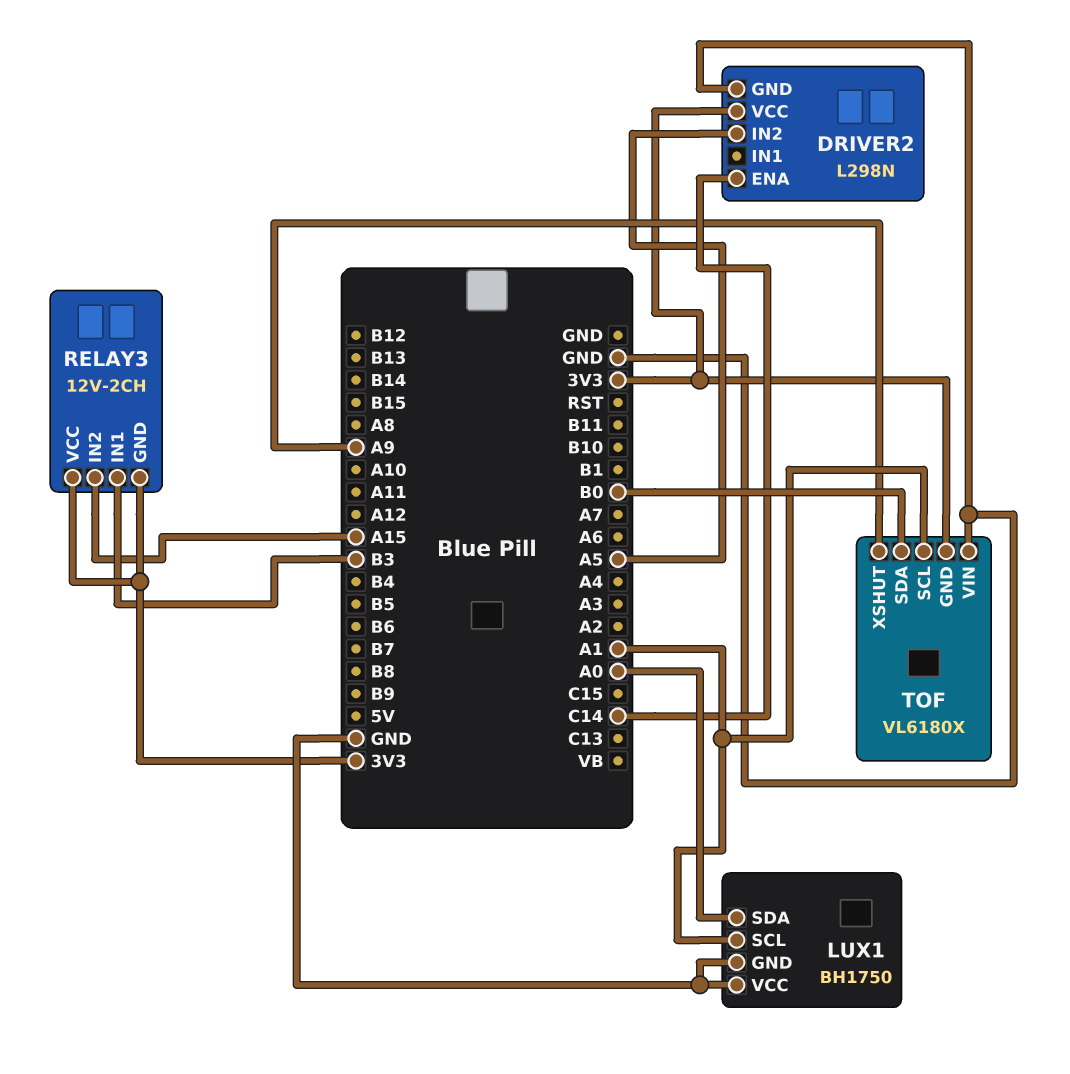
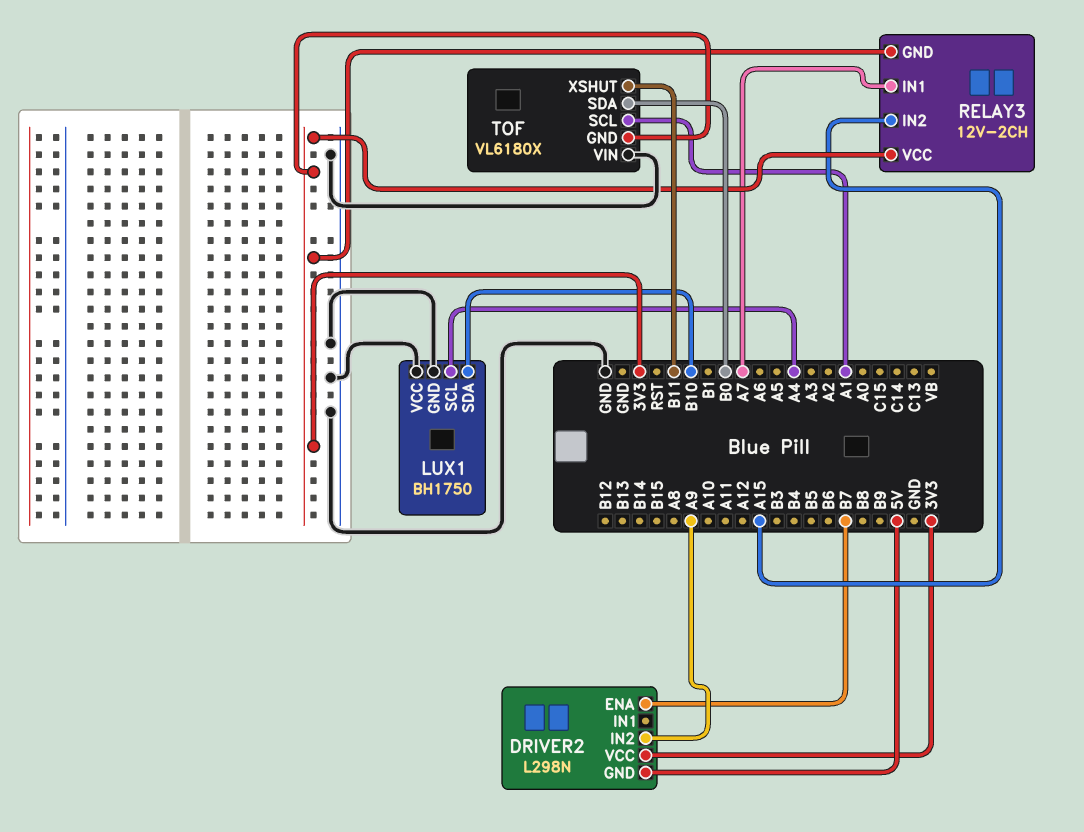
DRIVER2 pin ENA: C14 -> B7
DRIVER2 pin GND: GND -> 5V
DRIVER2 pin IN2: A5 -> A9
LUX1 pin SCL: A1 -> A4
LUX1 pin SDA: A0 -> B10
RELAY3 pin IN1: B3 -> A7
TOF pin XSHUT: A9 -> B11

